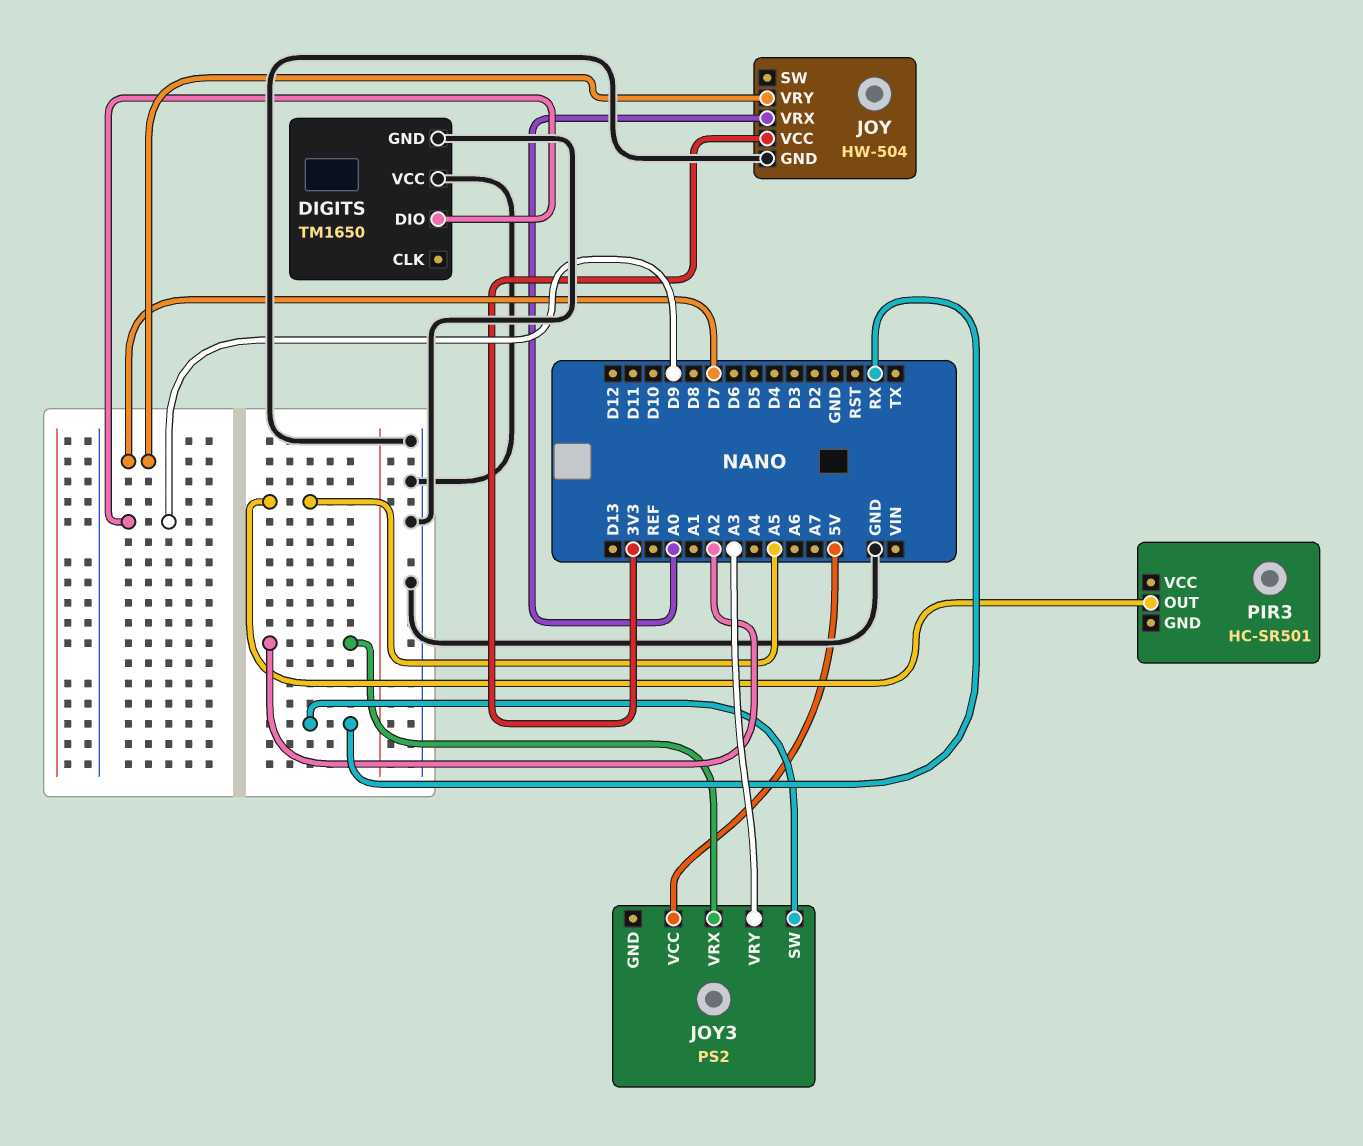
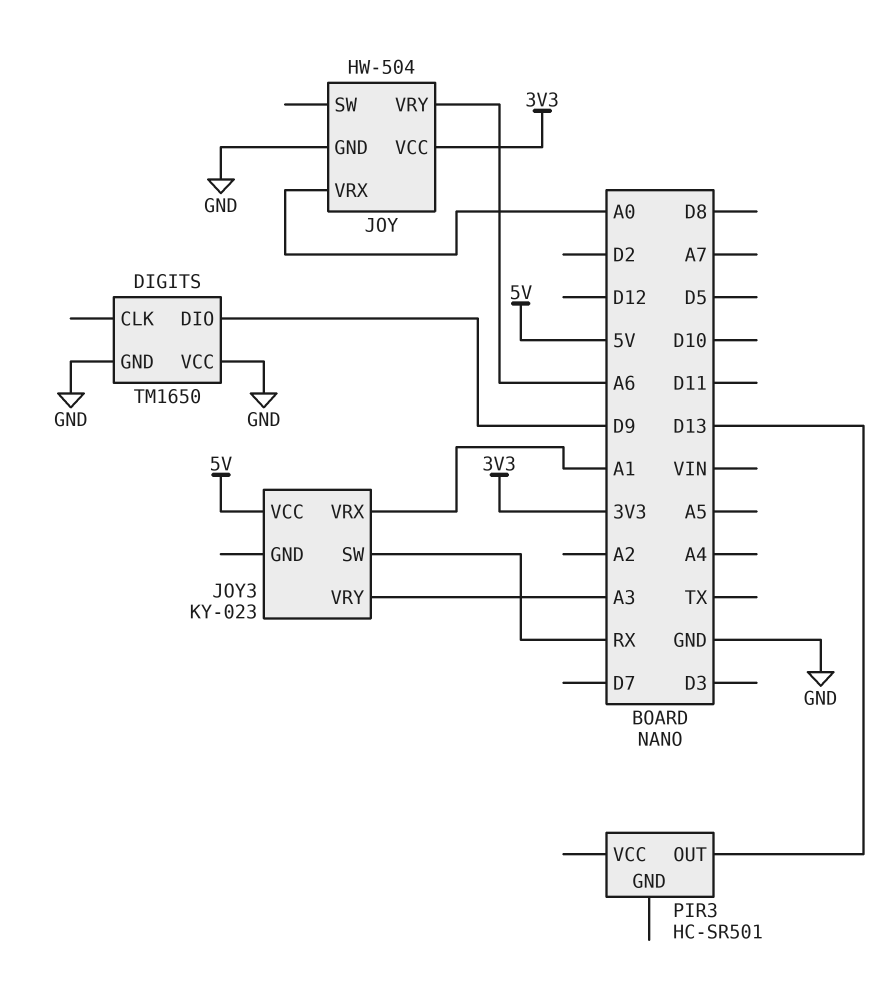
JOY pin VRY: D7 -> A6
JOY3: PS2 -> KY-023
JOY3 pin VRX: A2 -> A1
PIR3 pin OUT: A5 -> D13

